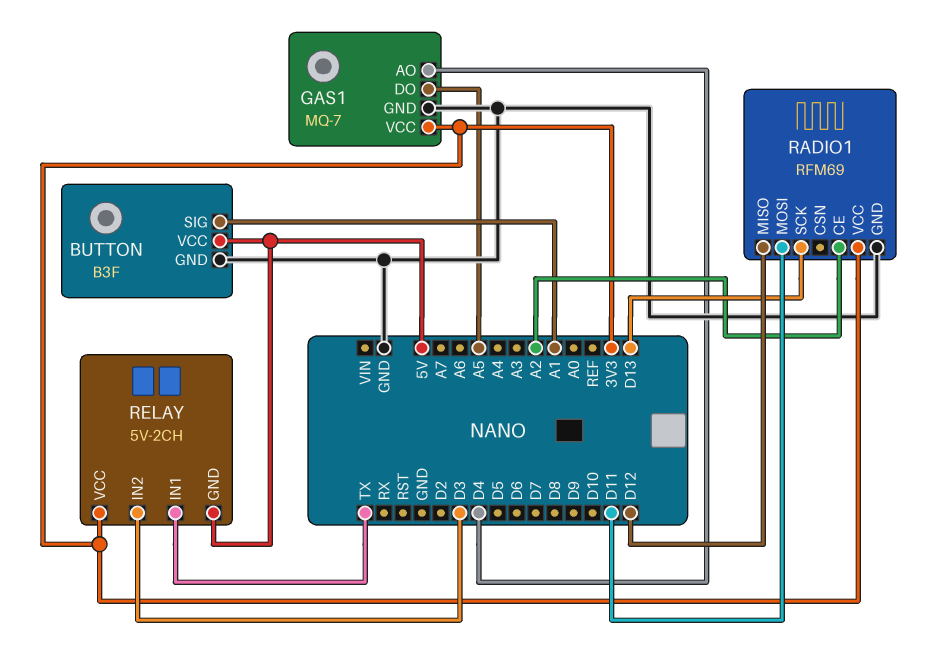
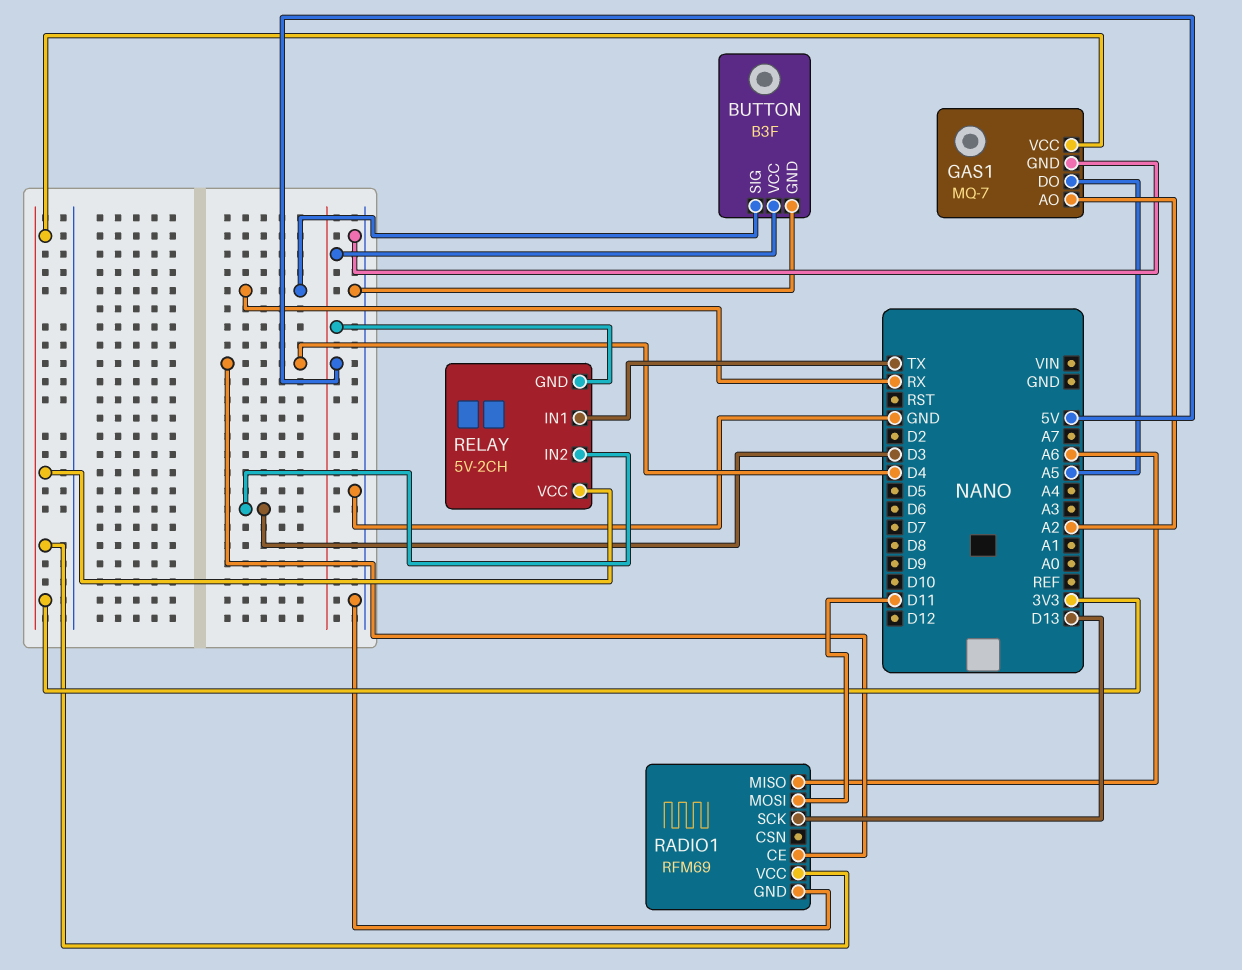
BUTTON pin SIG: A1 -> RX
GAS1 pin AO: D4 -> A2
RADIO1 pin CE: A2 -> D4
RADIO1 pin MISO: D12 -> A6

